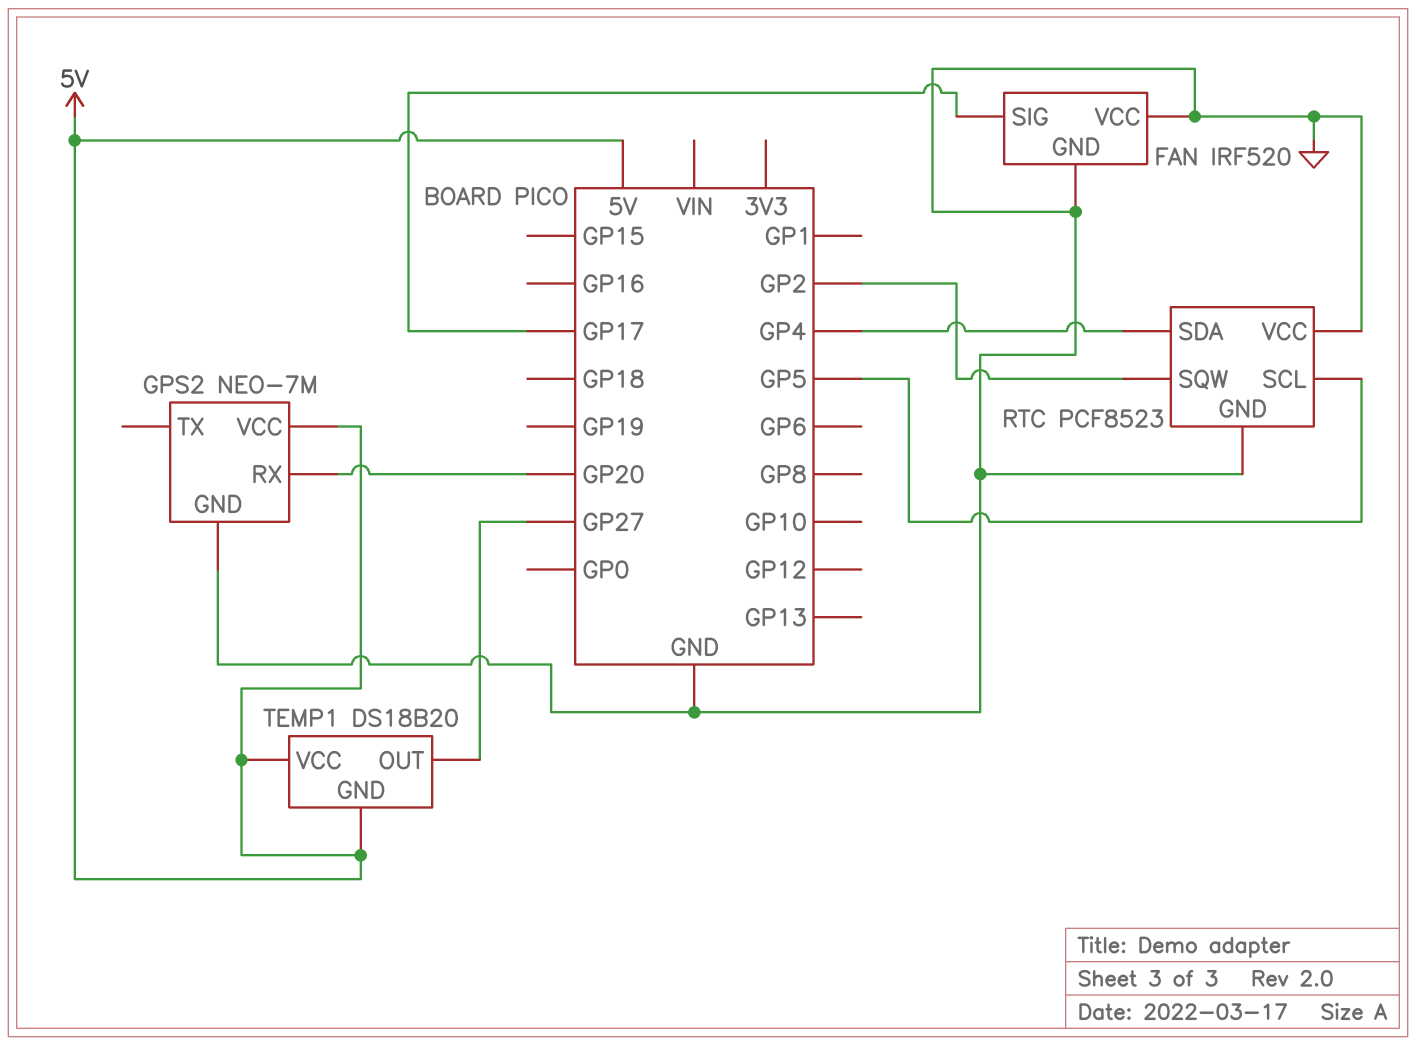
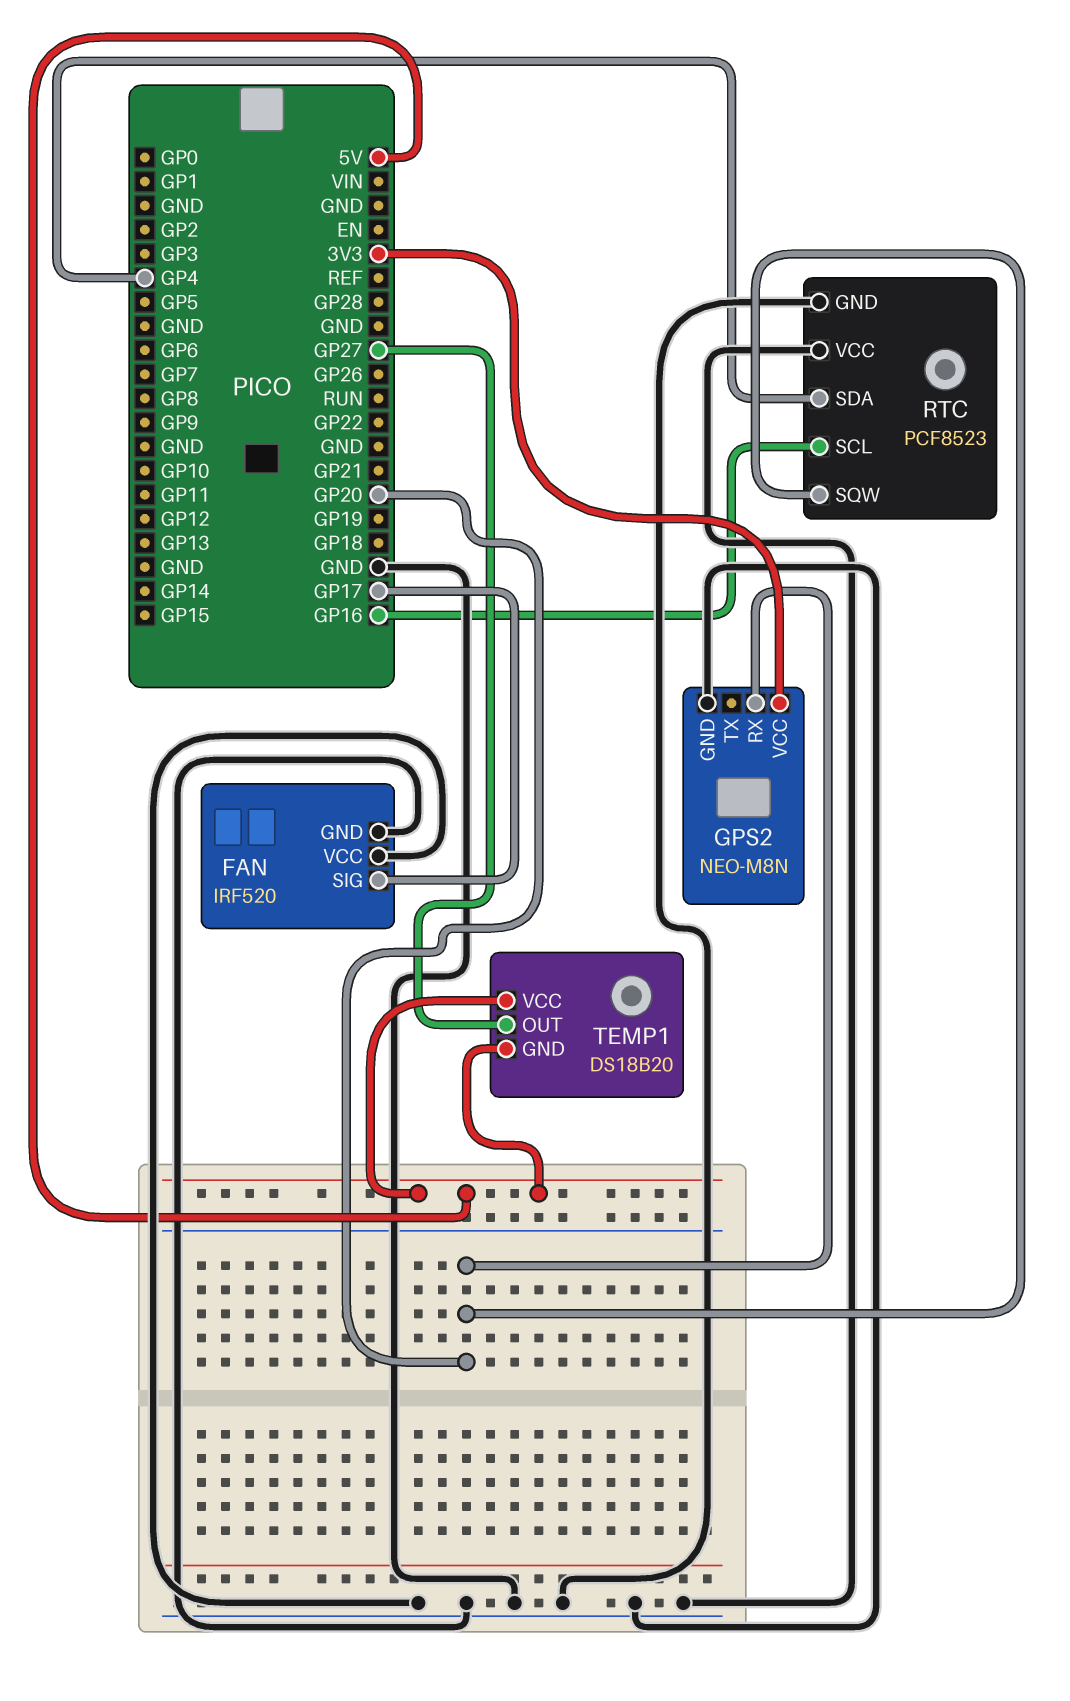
GPS2: NEO-7M -> NEO-M8N
GPS2 pin VCC: 5V -> 3V3
RTC pin SCL: GP5 -> GP16
RTC pin SQW: GP2 -> GP20

